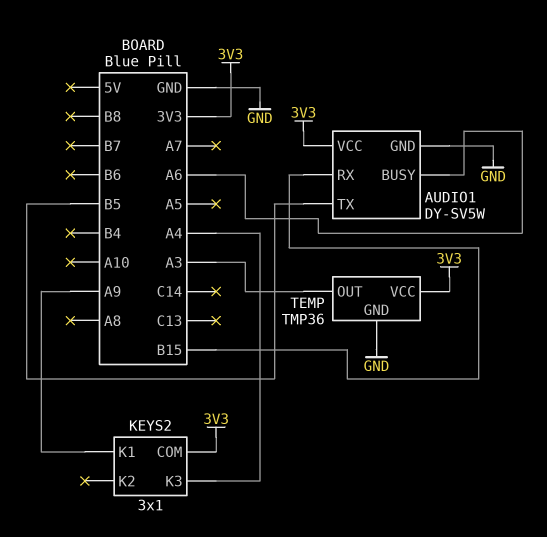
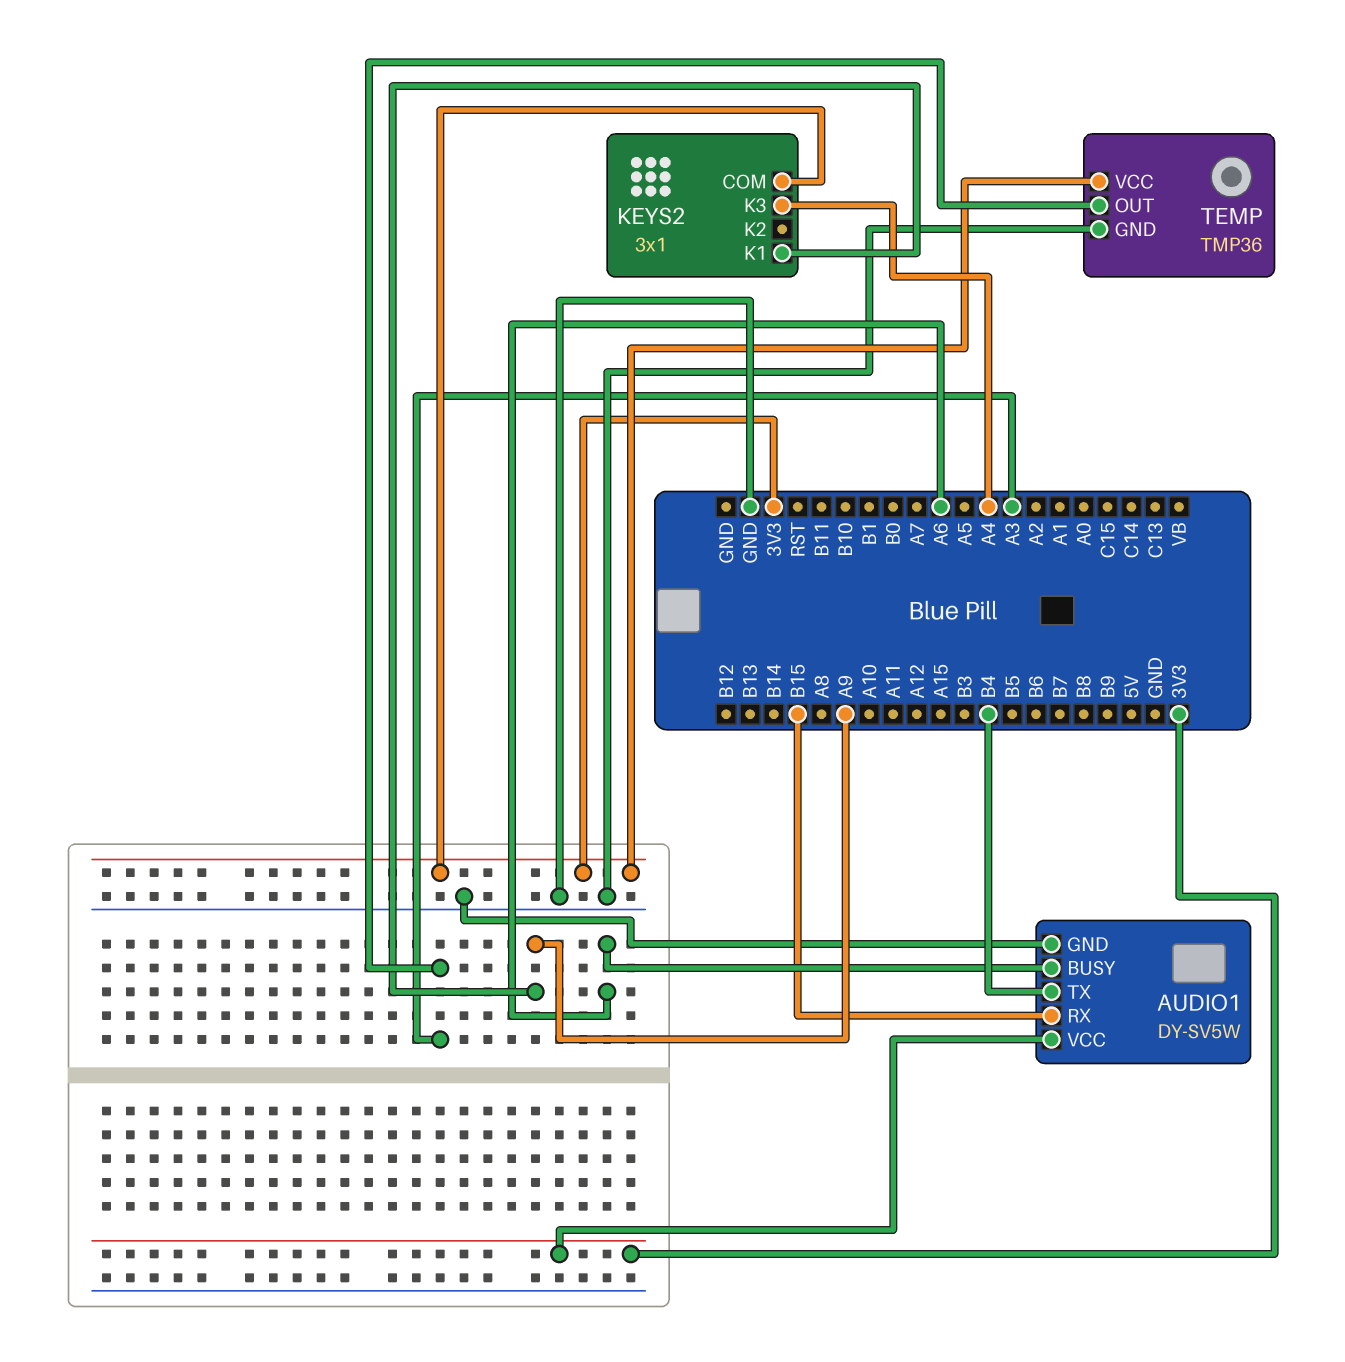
AUDIO1 pin TX: B5 -> B4

